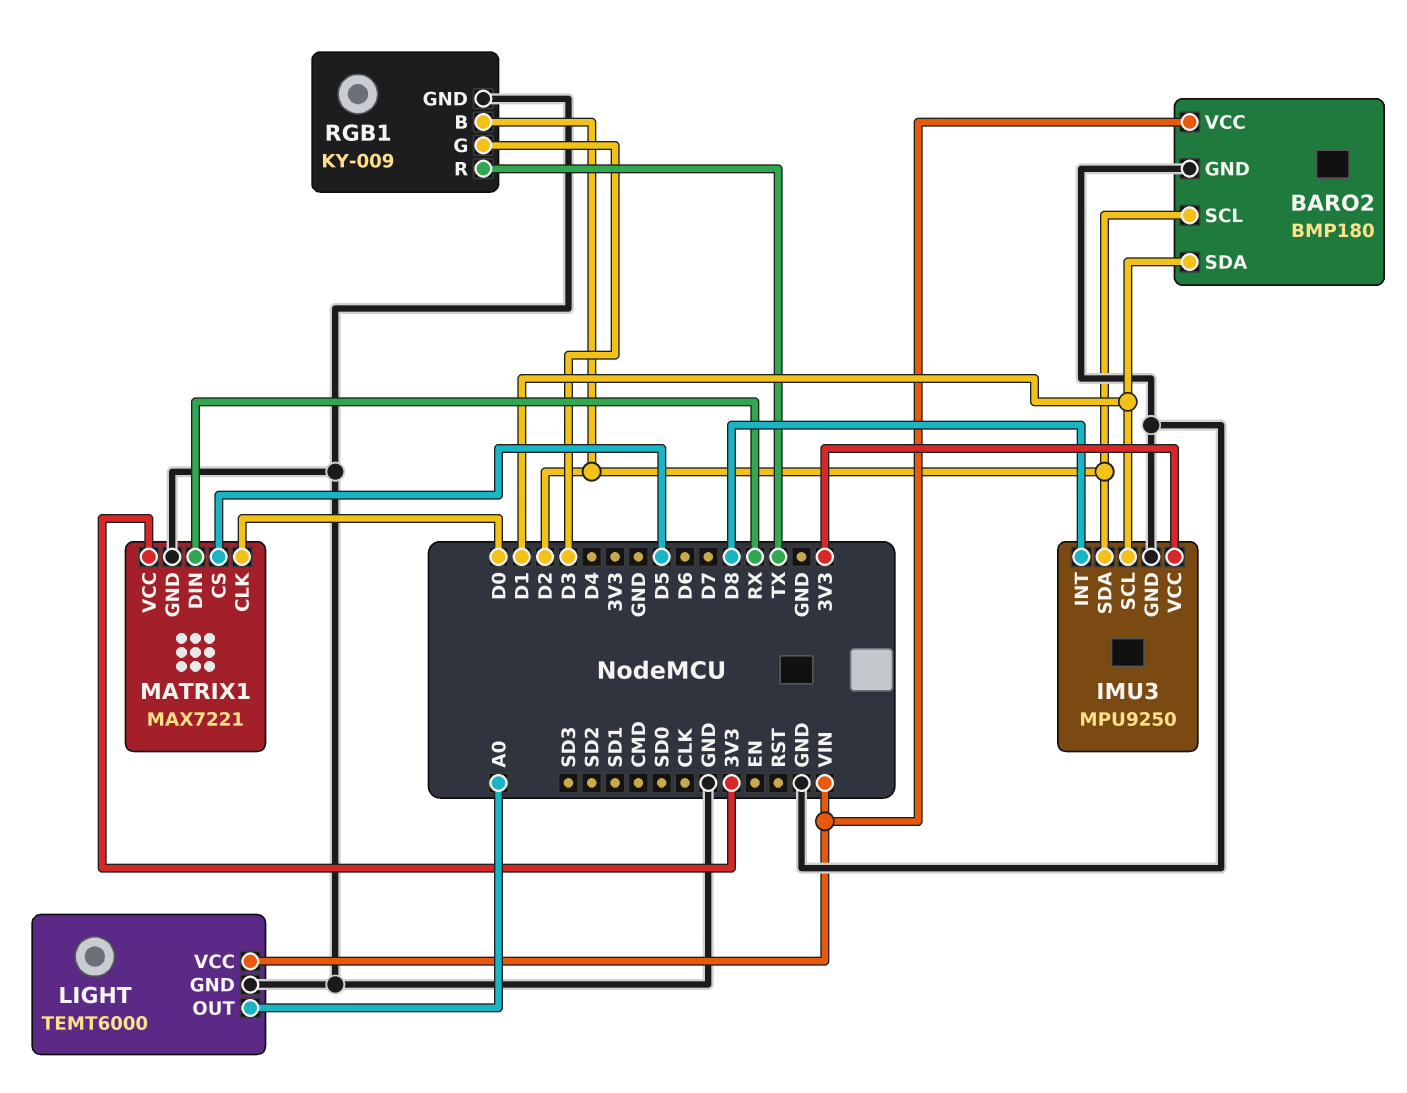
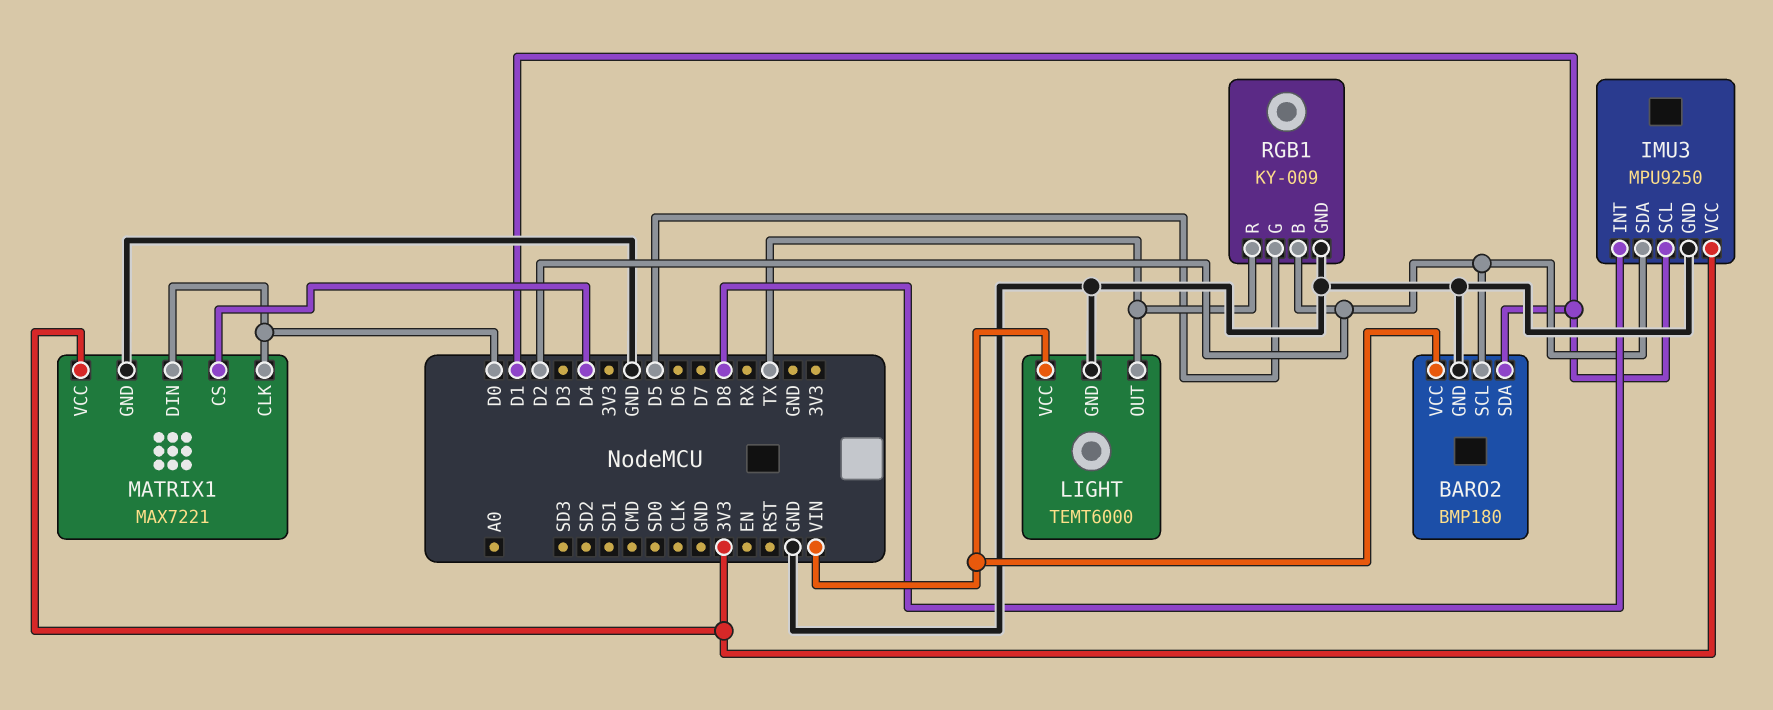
LIGHT pin OUT: A0 -> TX
MATRIX1 pin CS: D5 -> D4
MATRIX1 pin DIN: RX -> D0
RGB1 pin G: D3 -> D5

